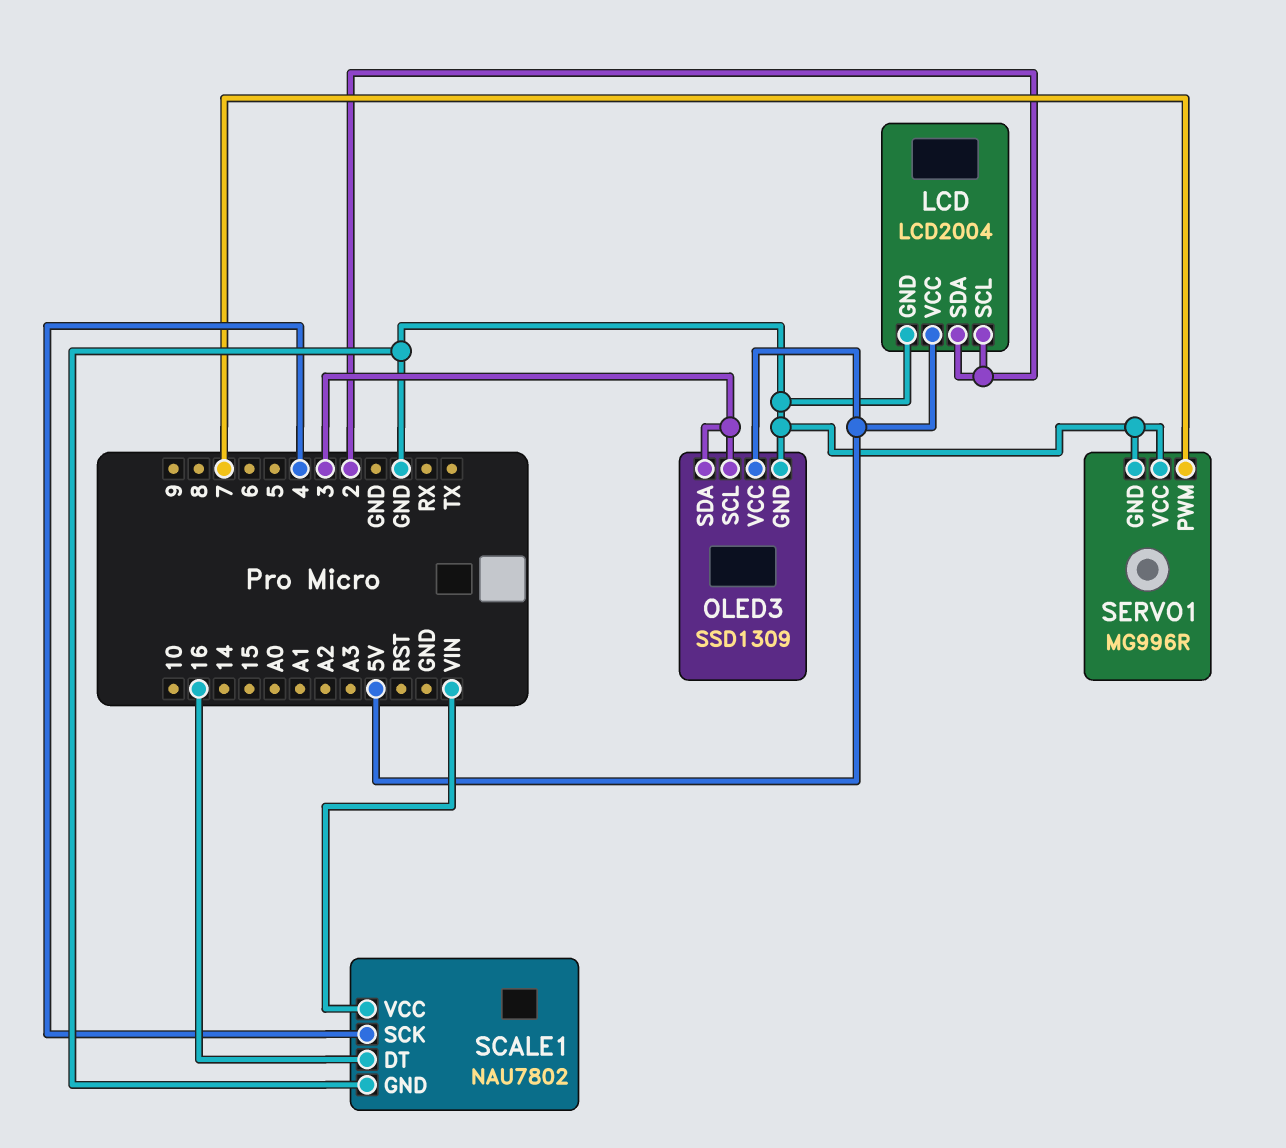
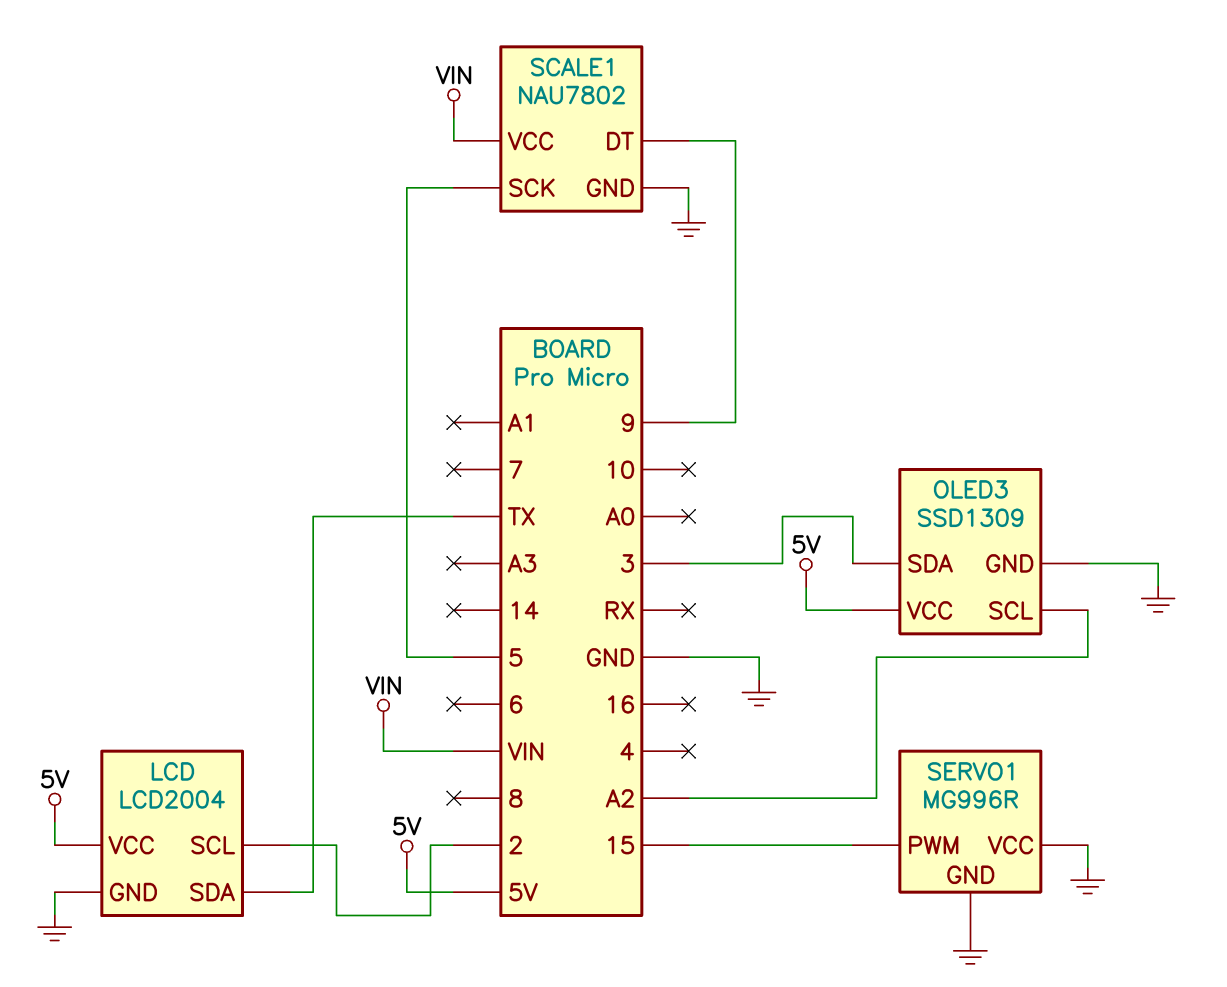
LCD pin SDA: 2 -> TX
OLED3 pin SCL: 3 -> A2
SCALE1 pin DT: 16 -> 9
SCALE1 pin SCK: 4 -> 5
SERVO1 pin PWM: 7 -> 15

